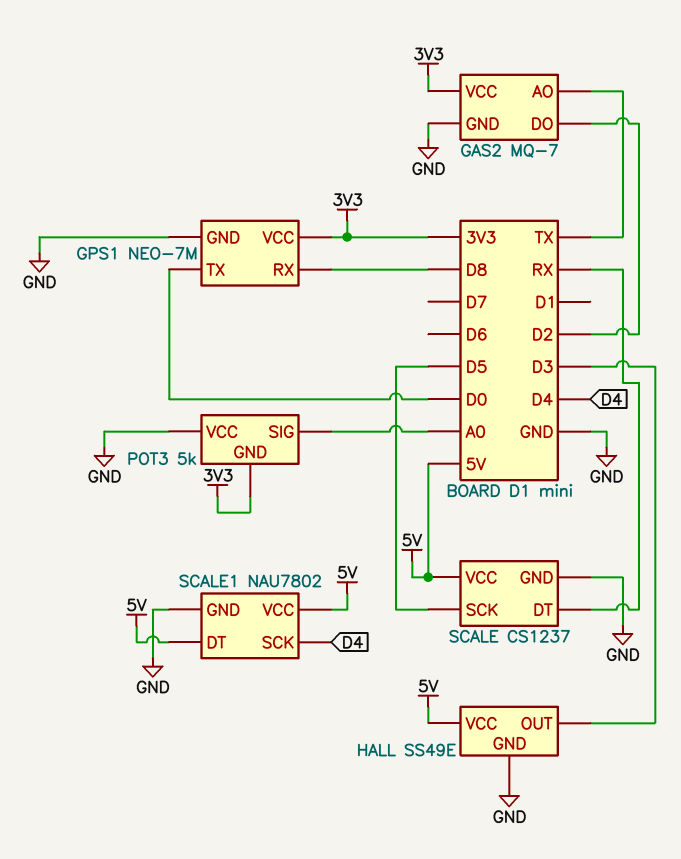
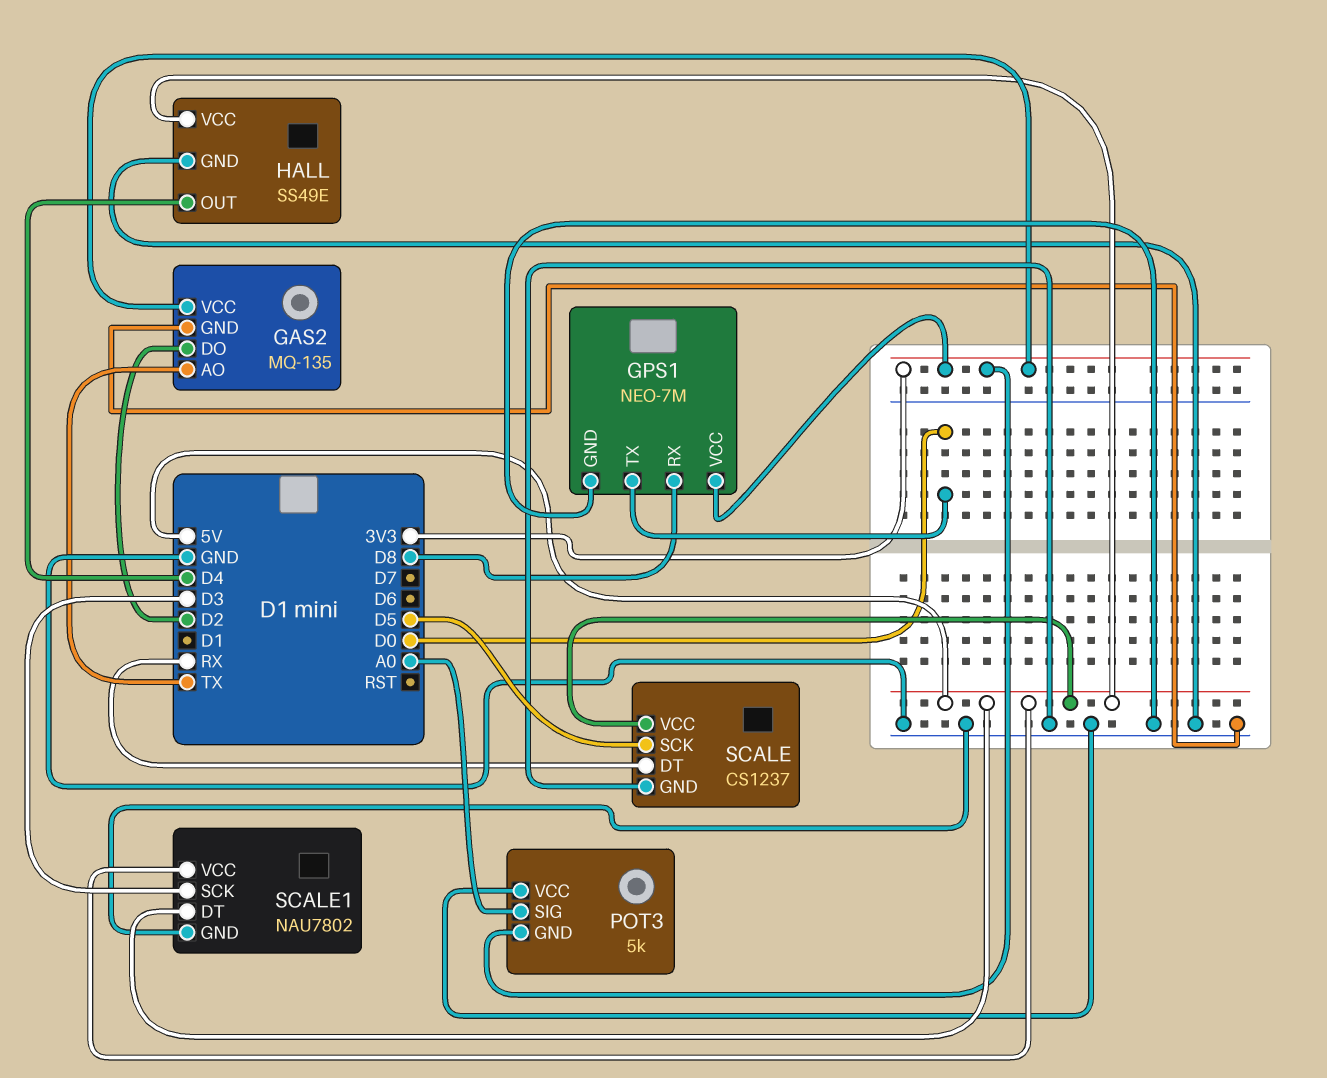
GAS2: MQ-7 -> MQ-135
HALL pin OUT: D3 -> D4
SCALE1 pin SCK: D4 -> D3

